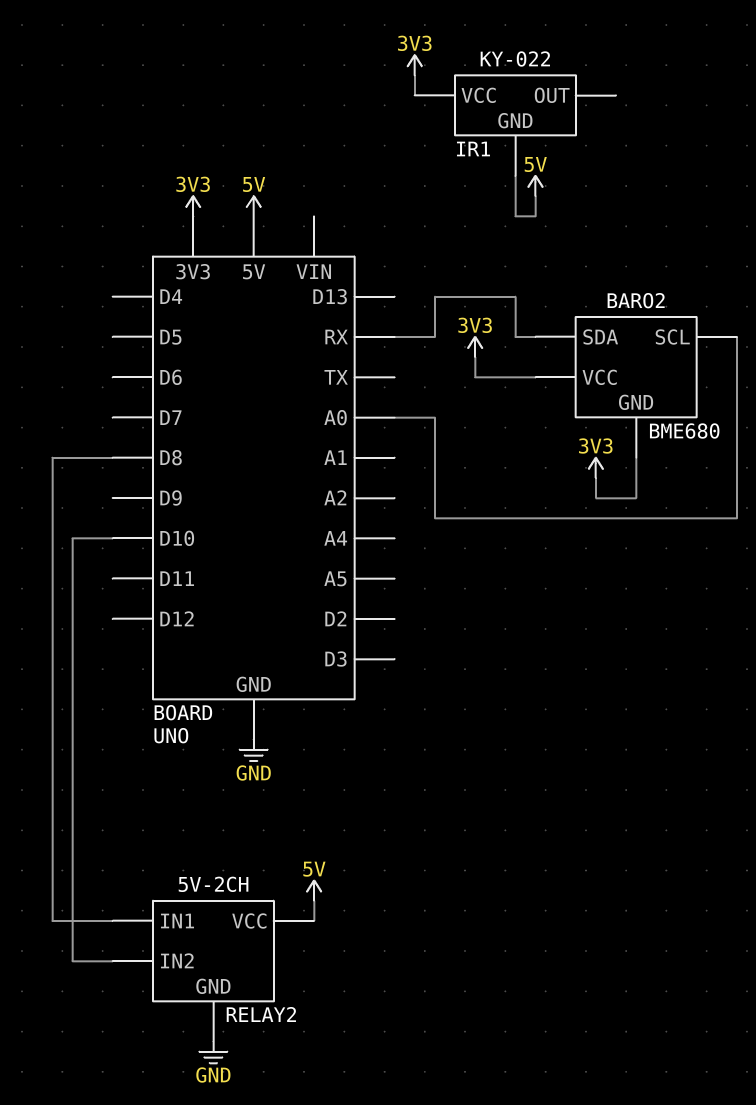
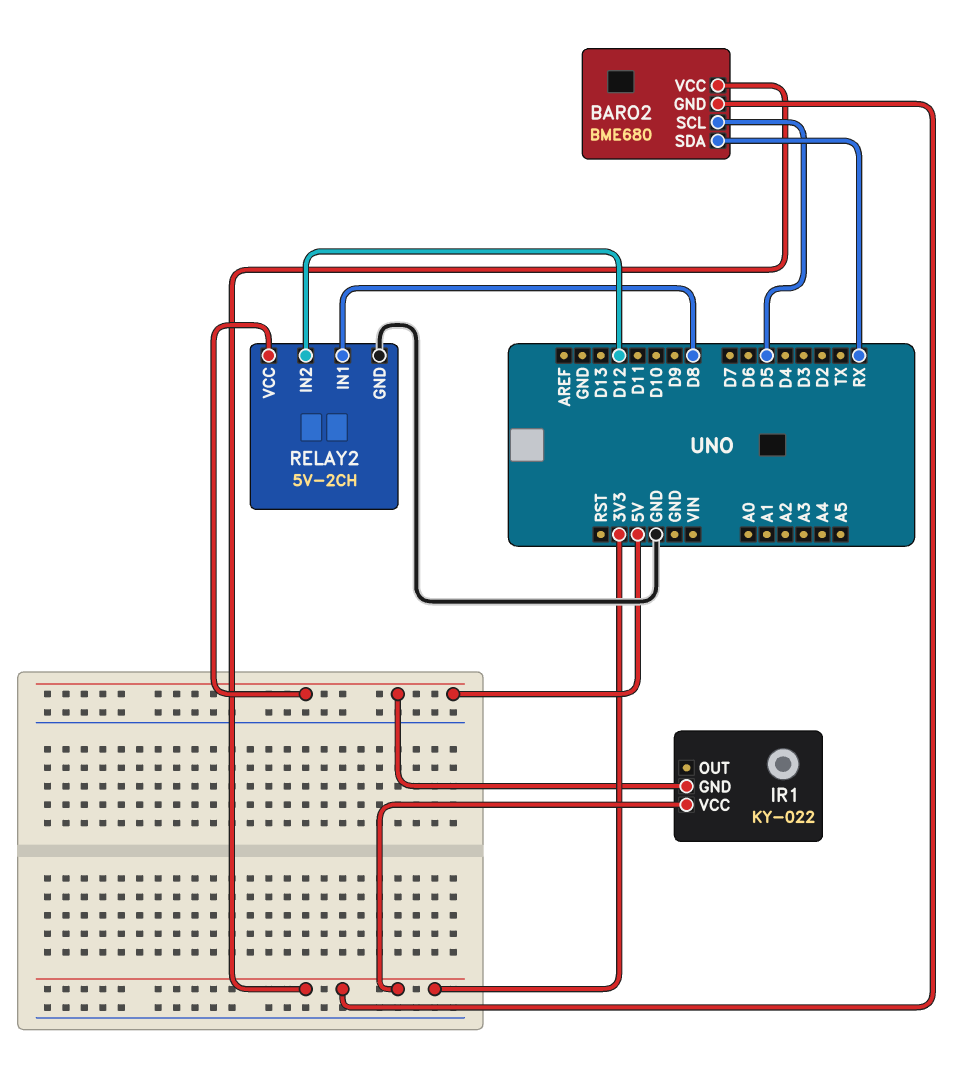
BARO2 pin SCL: A0 -> D5
RELAY2 pin IN2: D10 -> D12

